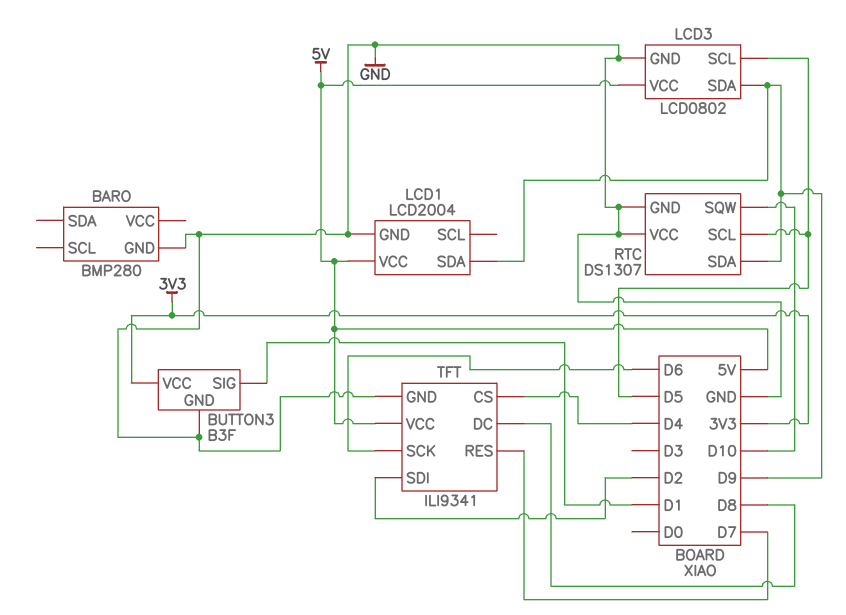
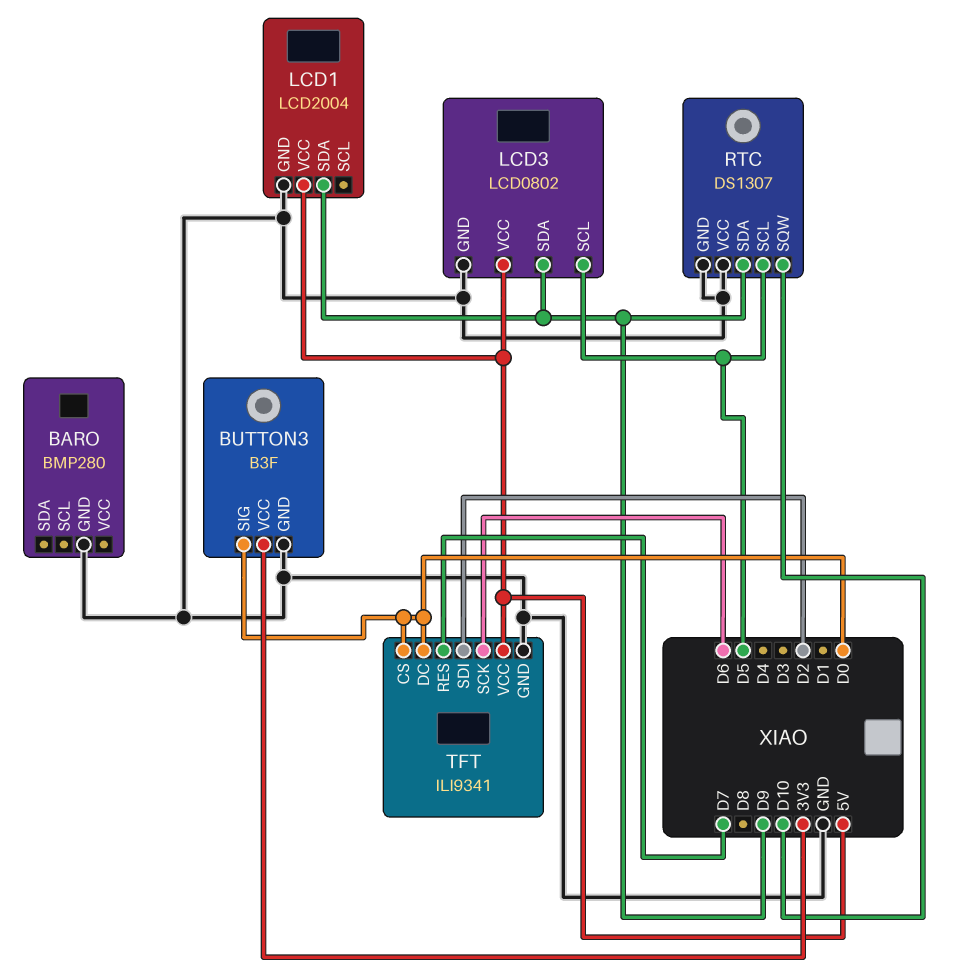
BUTTON3 pin SIG: D1 -> D0
TFT pin CS: D4 -> D0
TFT pin DC: D8 -> D0

